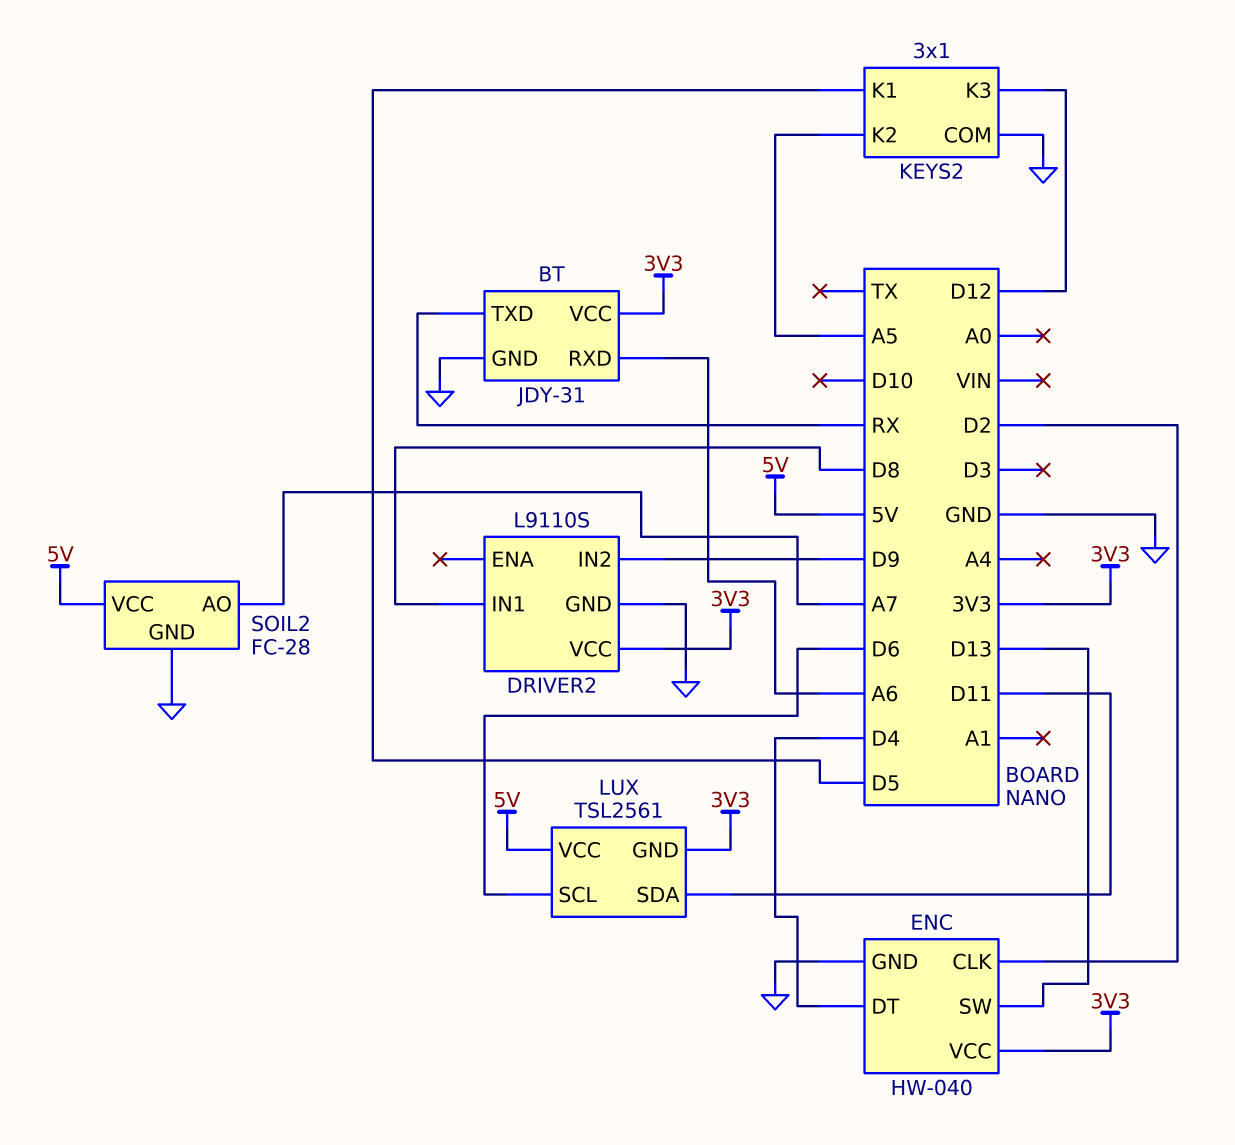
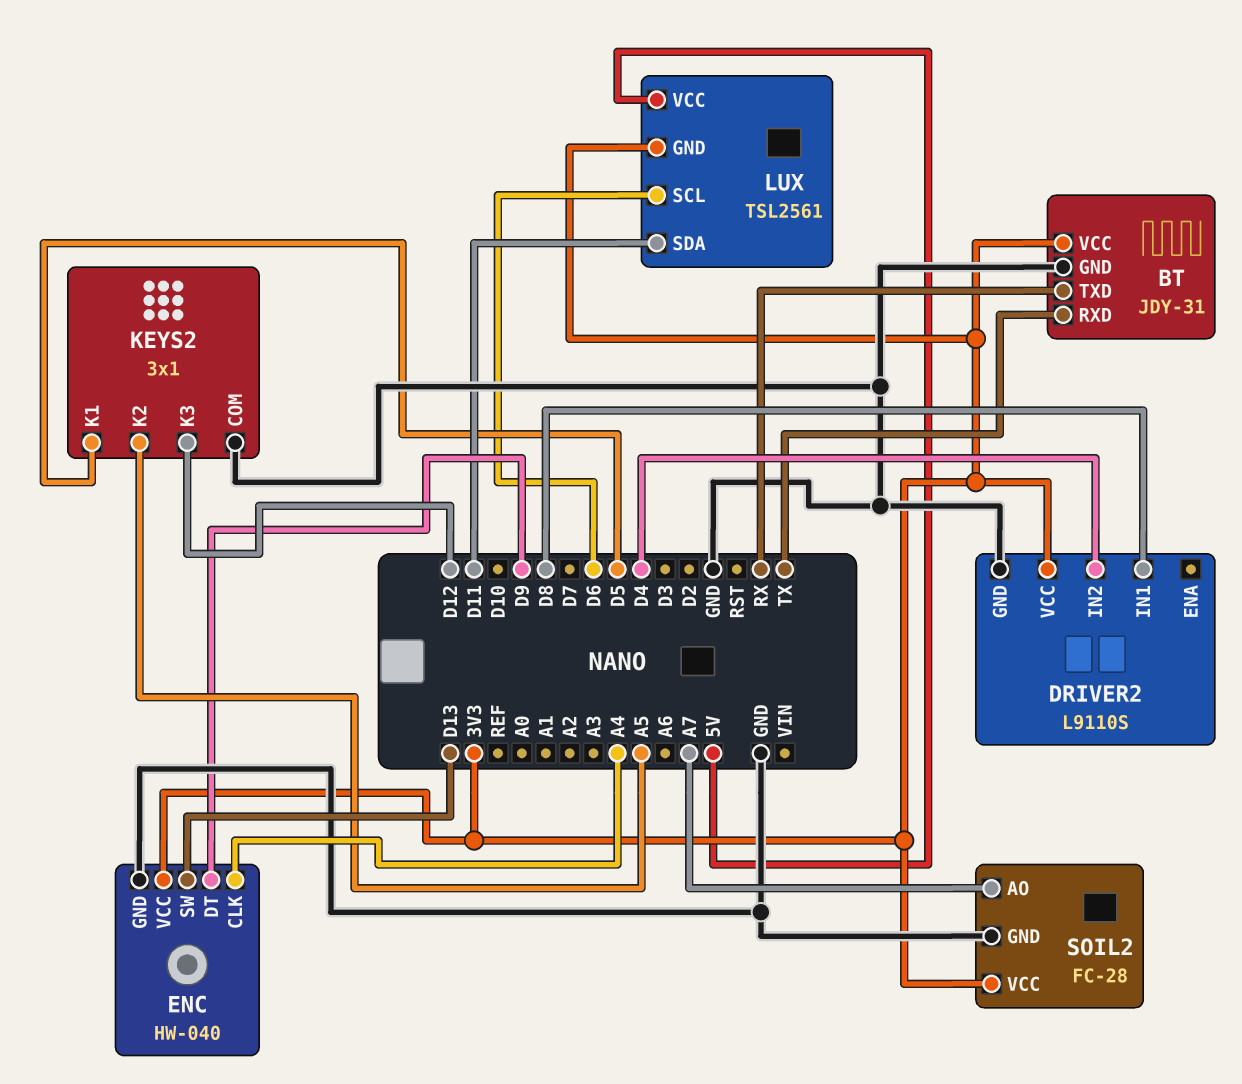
BT pin RXD: A6 -> TX
DRIVER2 pin IN2: D9 -> D4
ENC pin CLK: D2 -> A4
ENC pin DT: D4 -> D9
SOIL2 pin VCC: 5V -> 3V3

